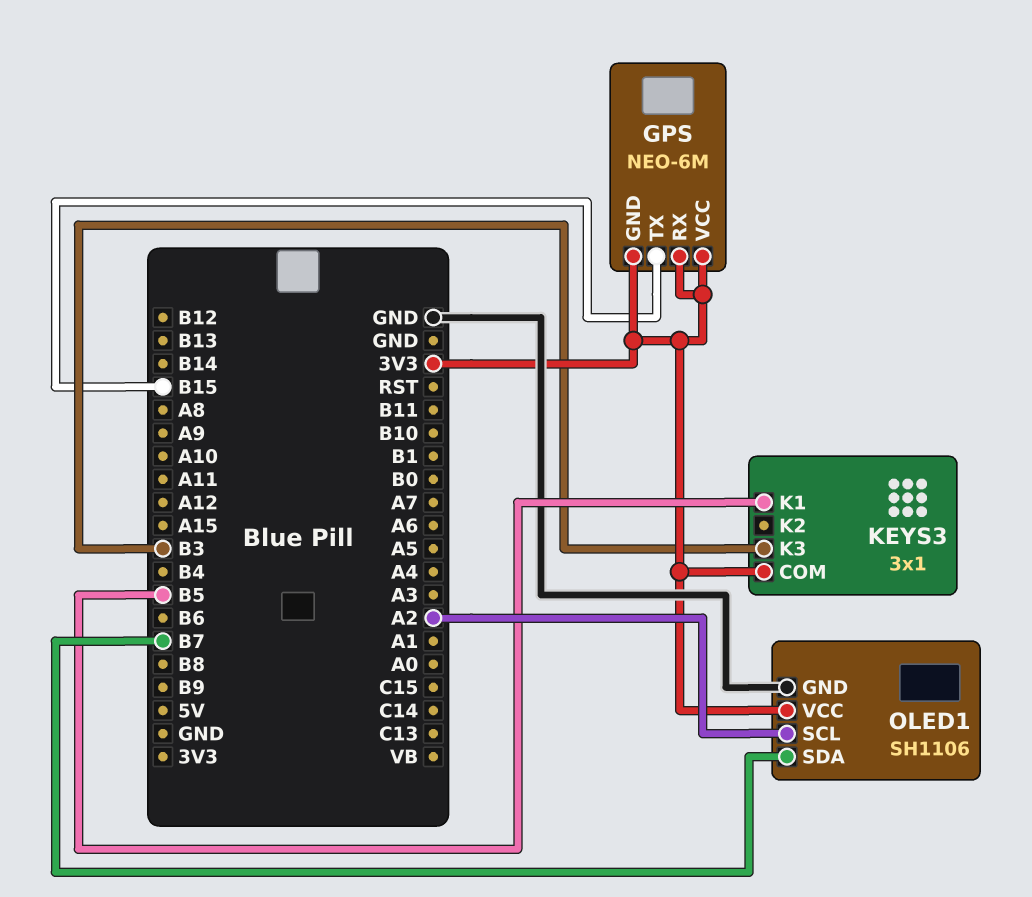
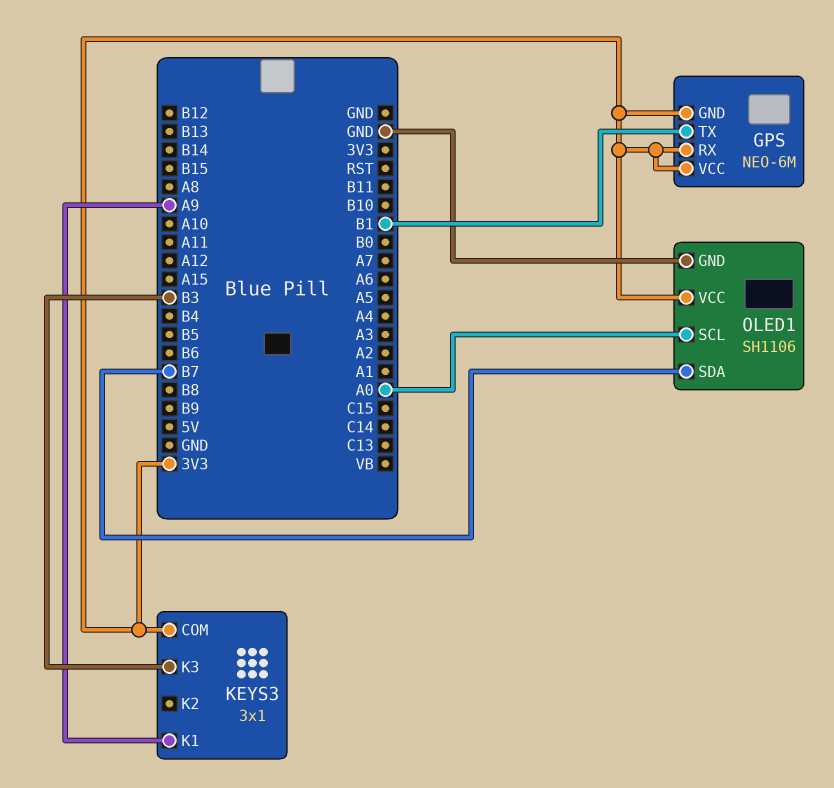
GPS pin TX: B15 -> B1
KEYS3 pin K1: B5 -> A9
OLED1 pin SCL: A2 -> A0

